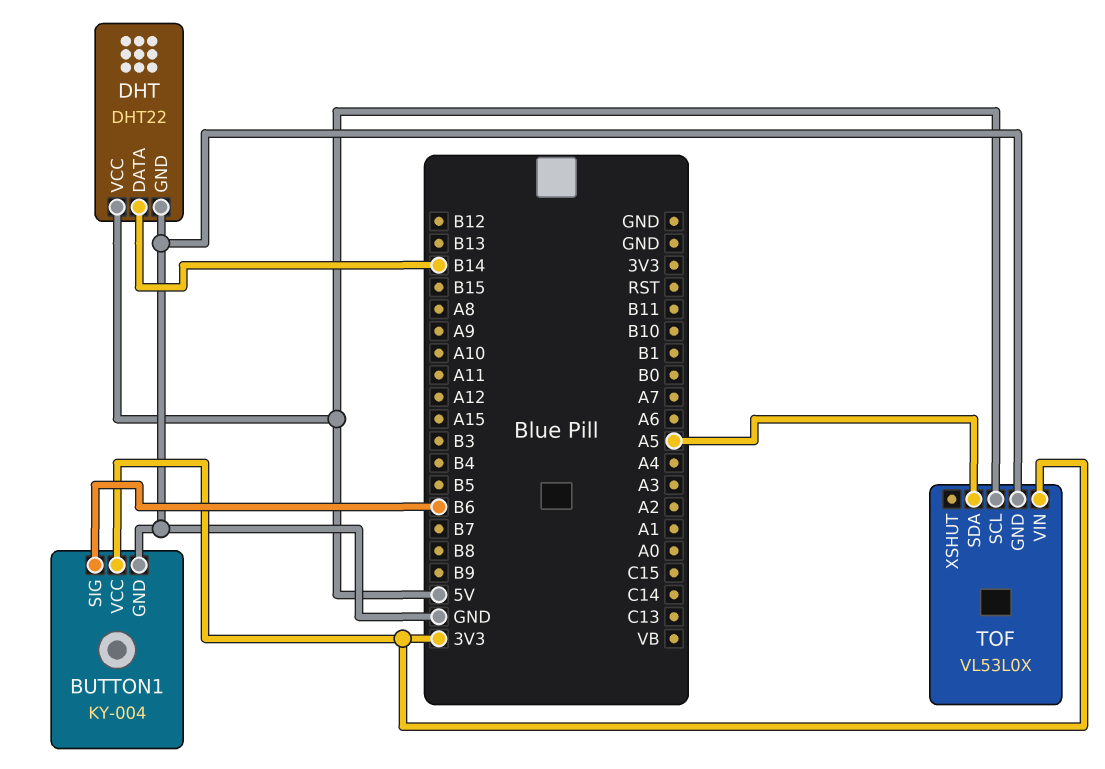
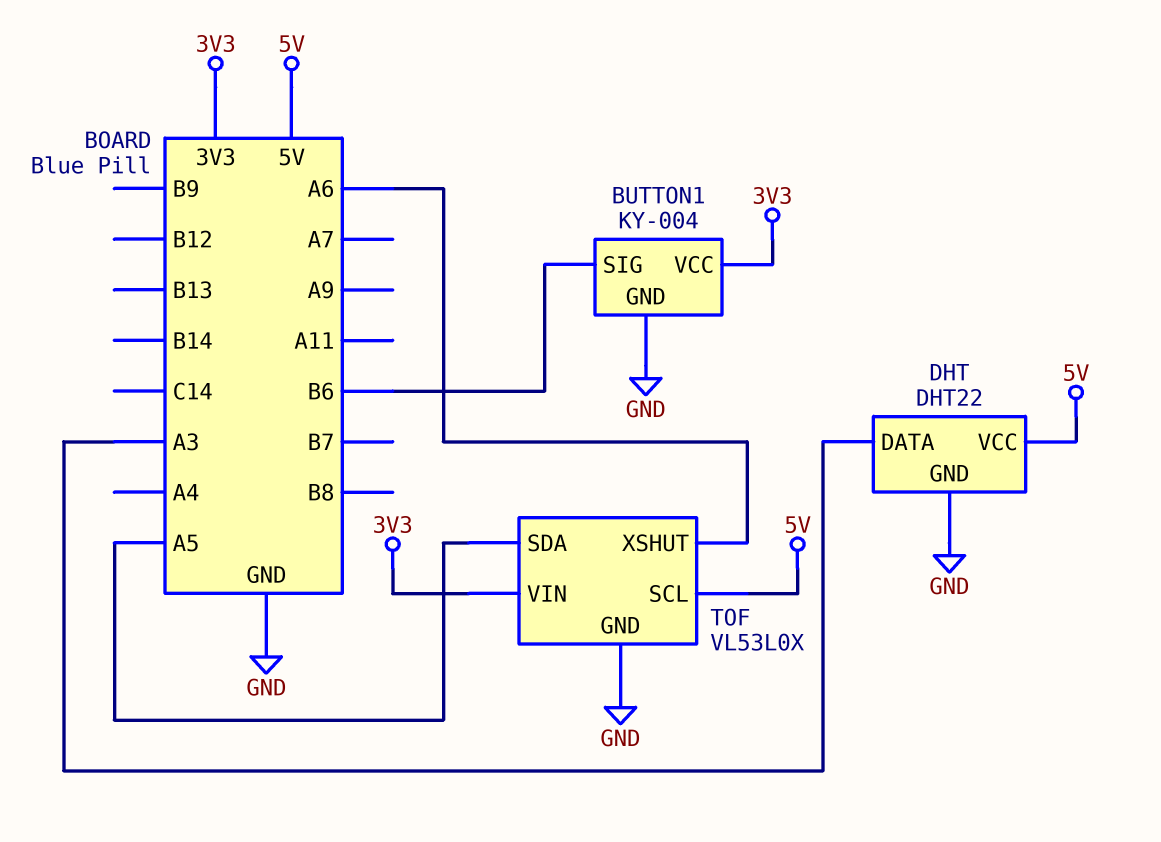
DHT pin DATA: B14 -> A3
TOF pin XSHUT: none -> A6

